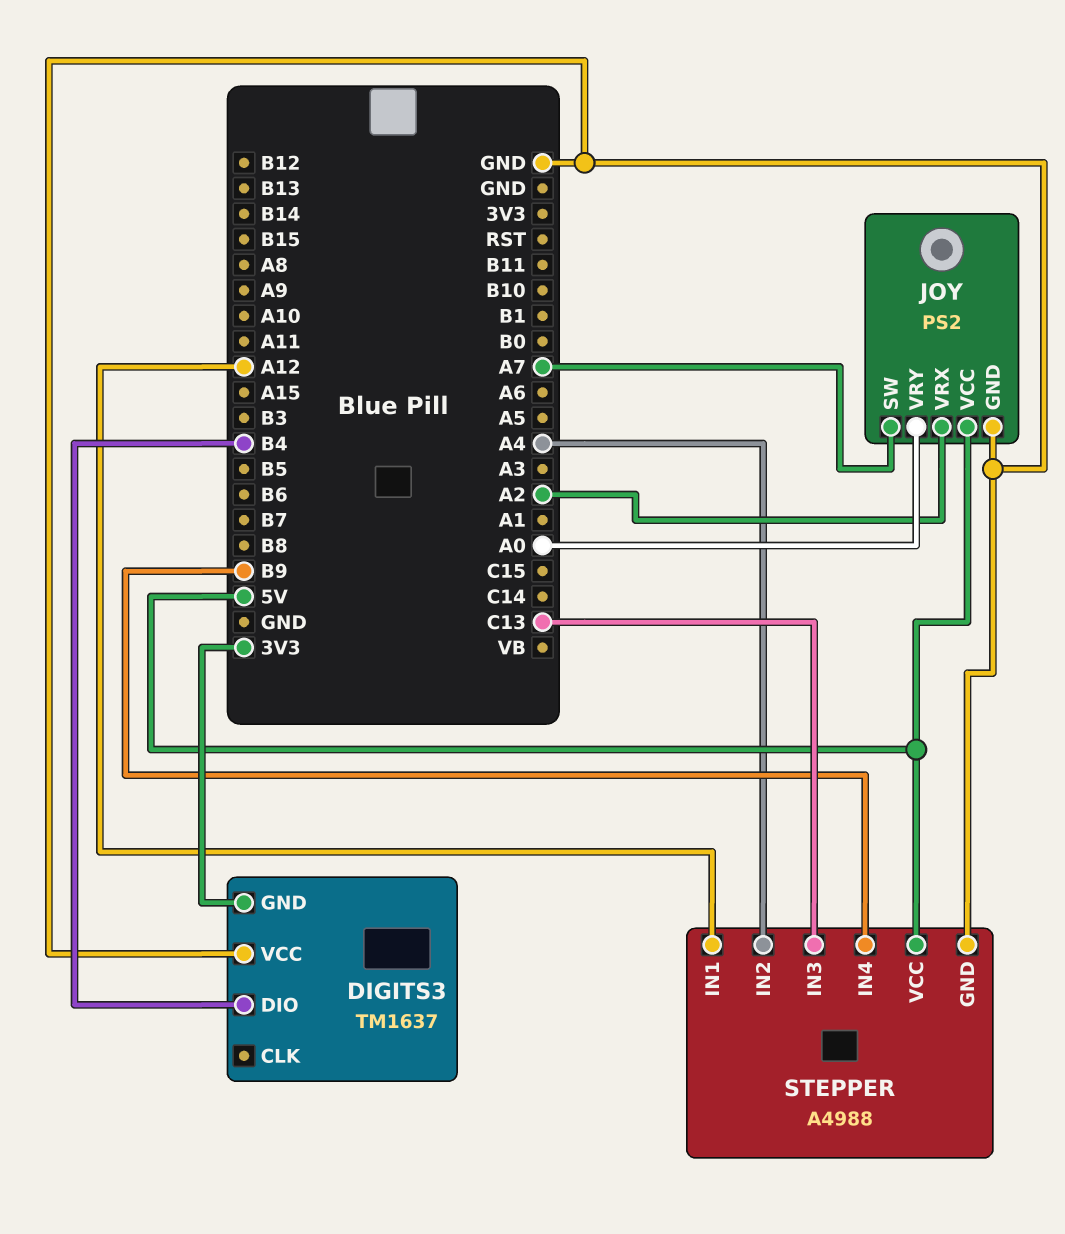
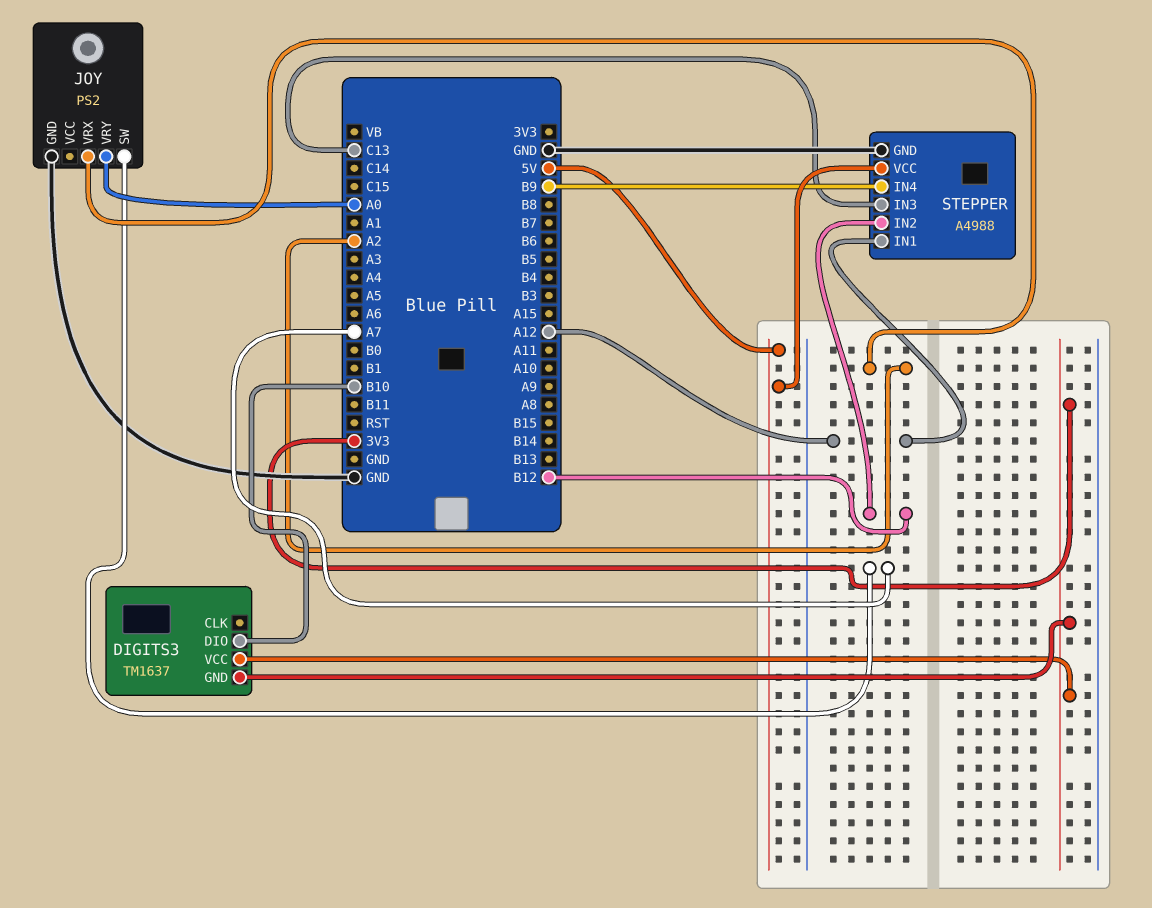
DIGITS3 pin DIO: B4 -> B10
DIGITS3 pin VCC: GND -> 3V3
JOY pin VCC: 5V -> none
STEPPER pin IN2: A4 -> B12

